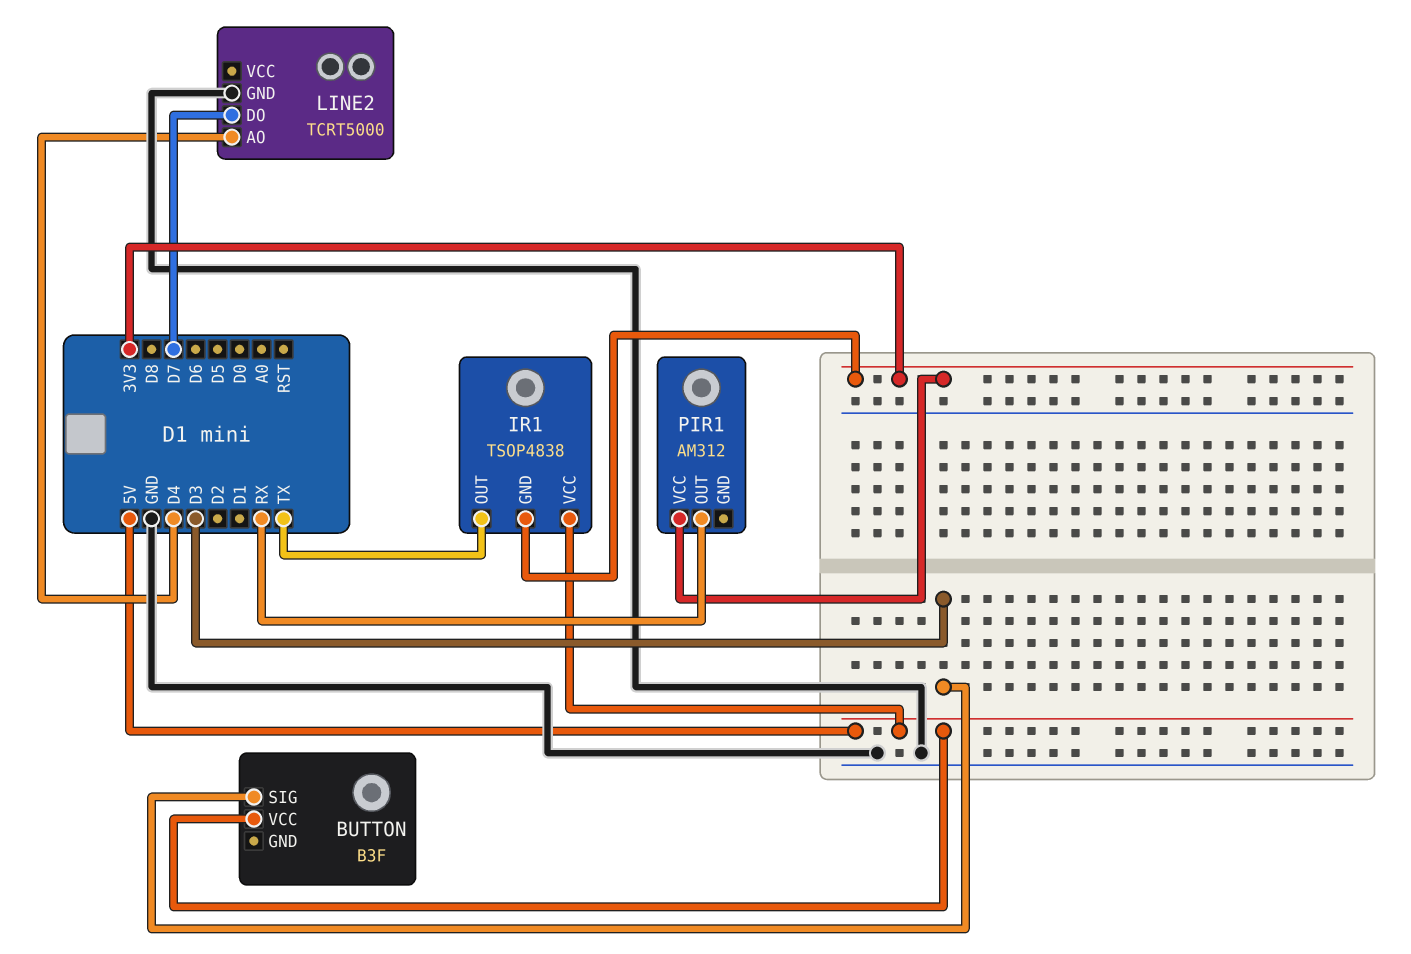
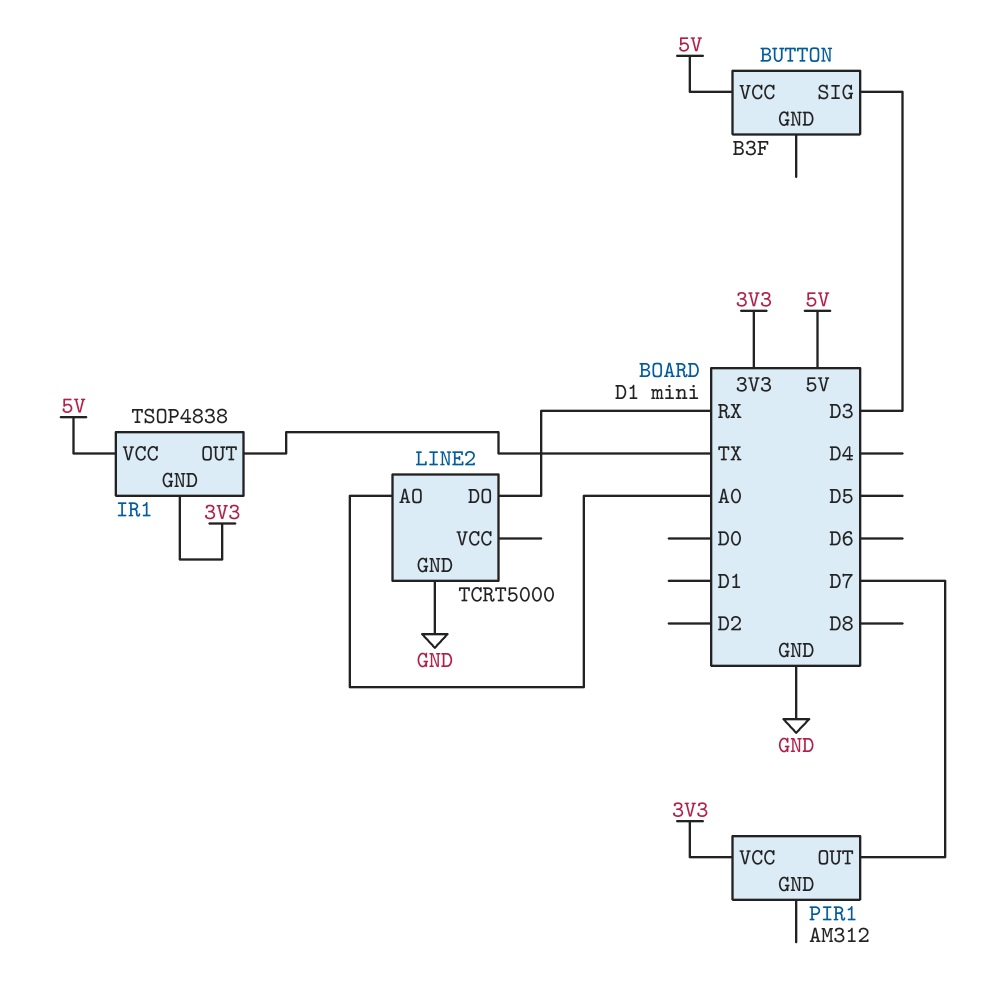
LINE2 pin AO: D4 -> A0
LINE2 pin DO: D7 -> RX
PIR1 pin OUT: RX -> D7

